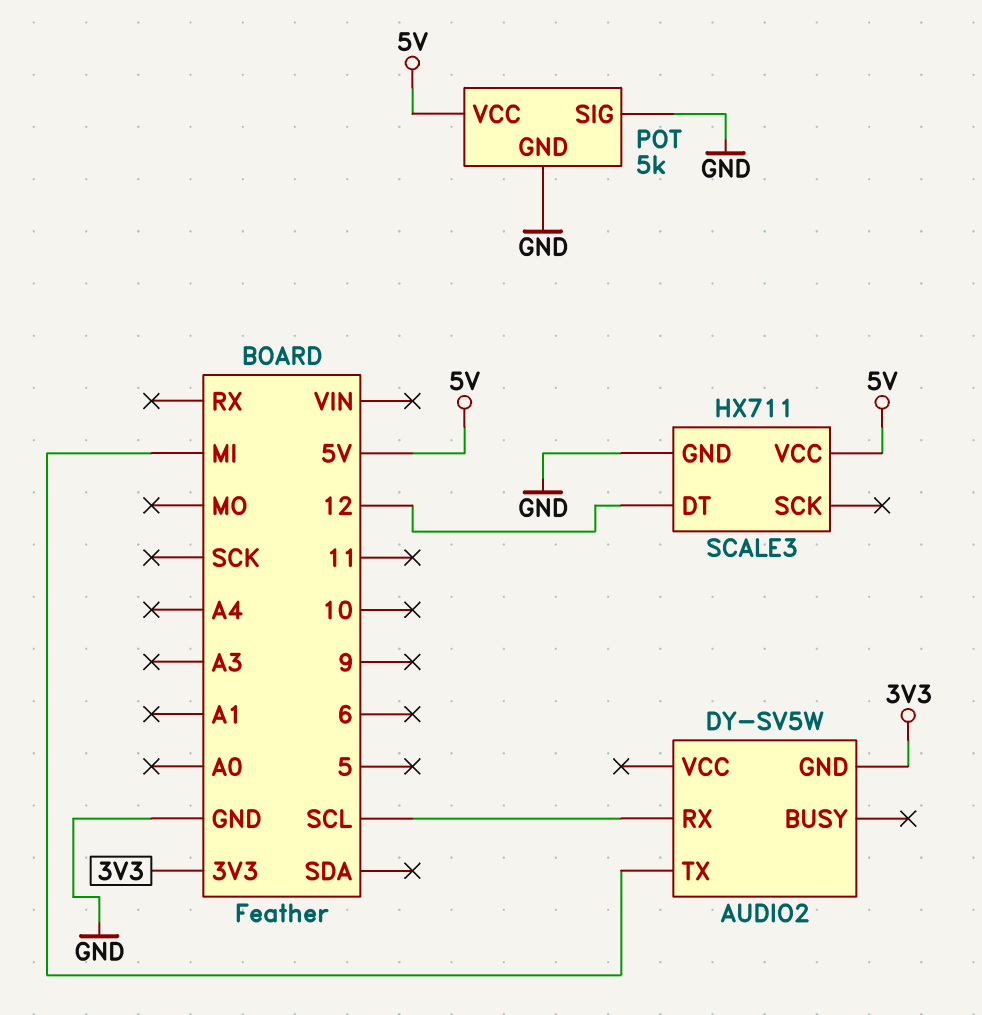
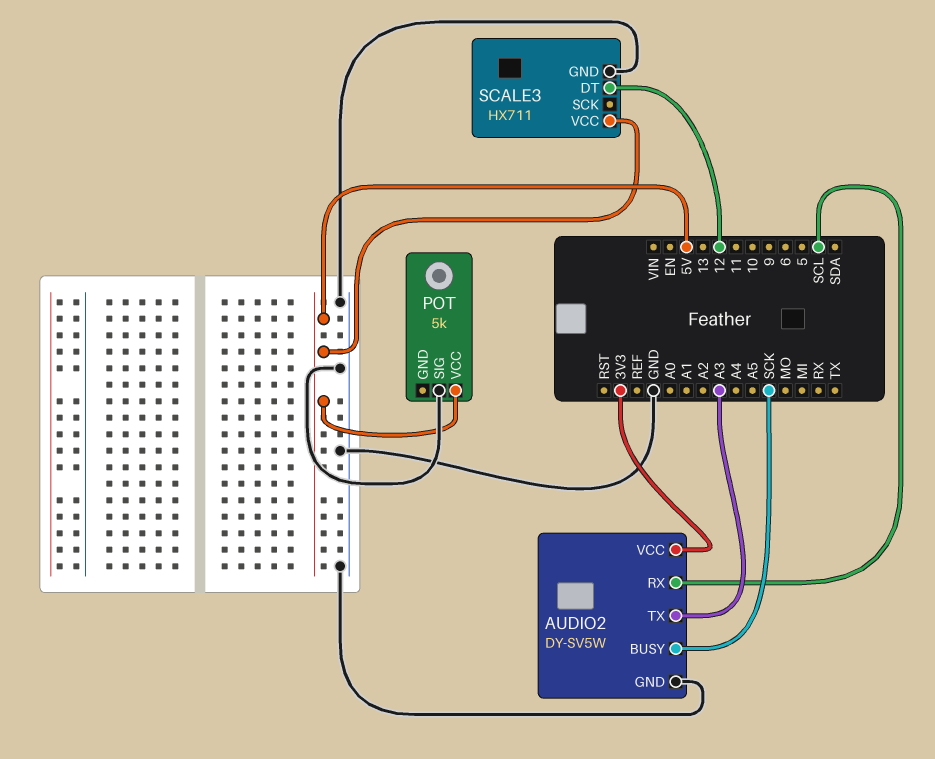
AUDIO2 pin BUSY: none -> SCK
AUDIO2 pin GND: 3V3 -> GND
AUDIO2 pin TX: MI -> A3
AUDIO2 pin VCC: none -> 3V3
POT pin GND: GND -> none

